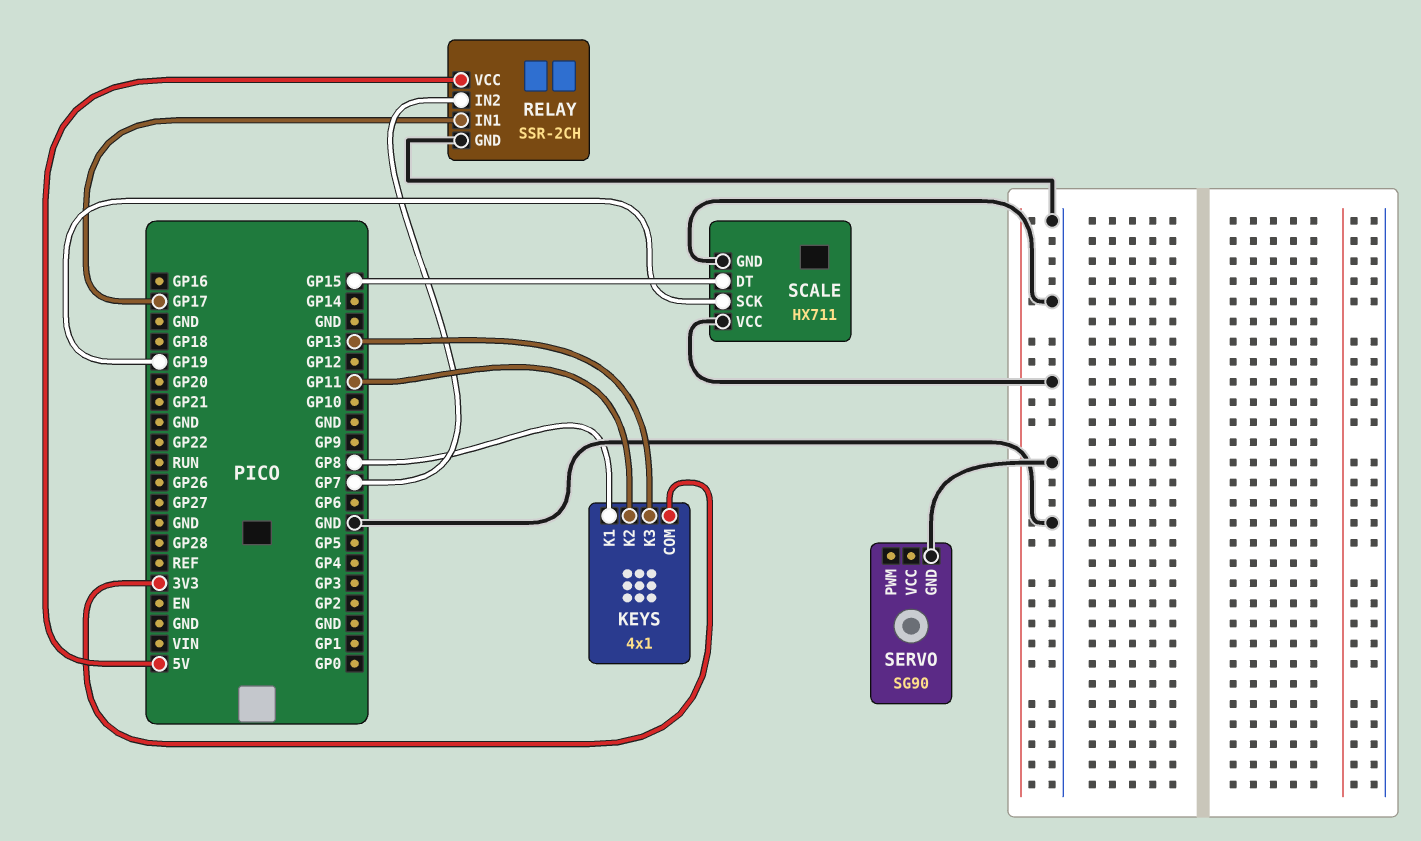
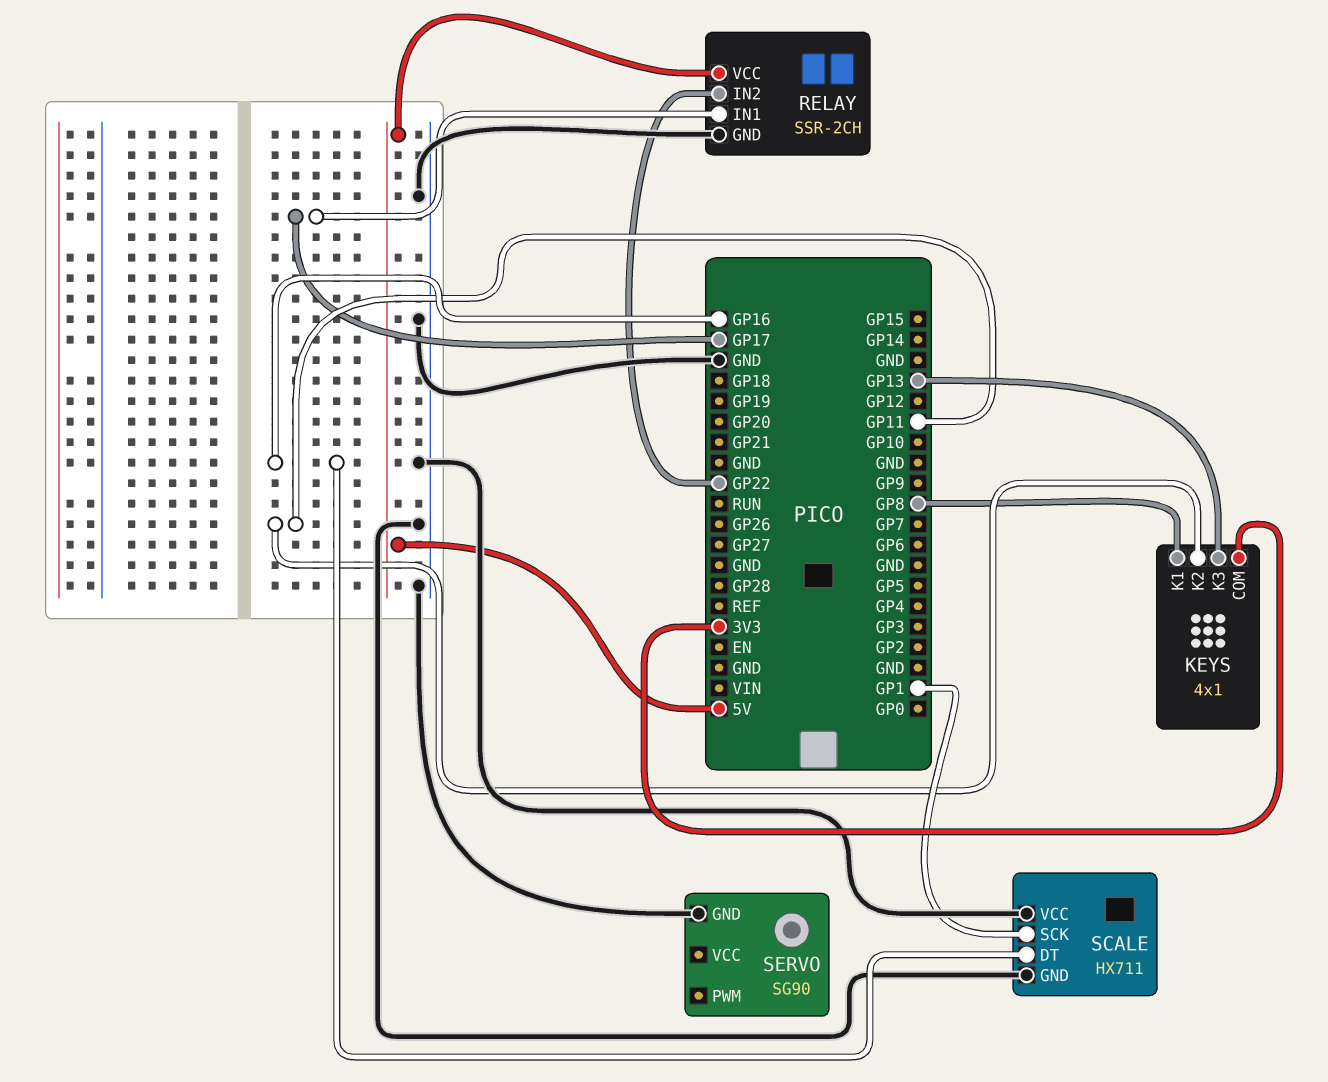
RELAY pin IN2: GP7 -> GP22
SCALE pin DT: GP15 -> GP16
SCALE pin SCK: GP19 -> GP1

